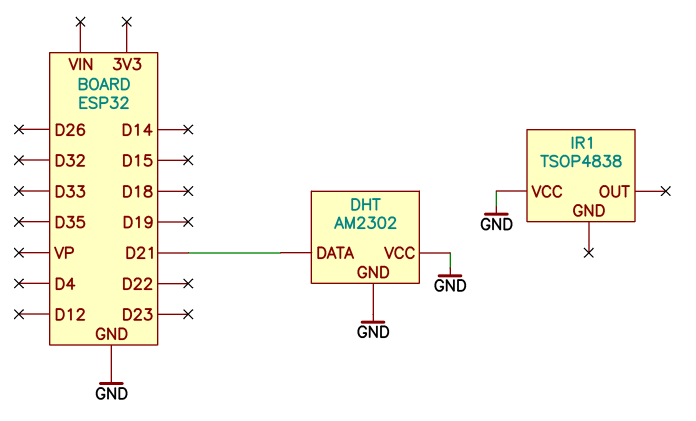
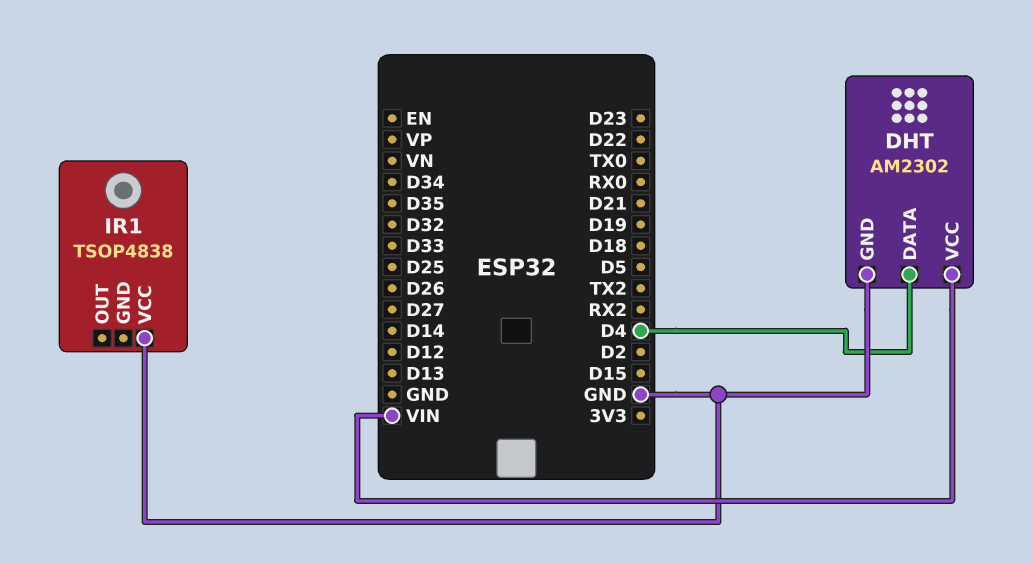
DHT pin DATA: D21 -> D4
DHT pin VCC: GND -> VIN

